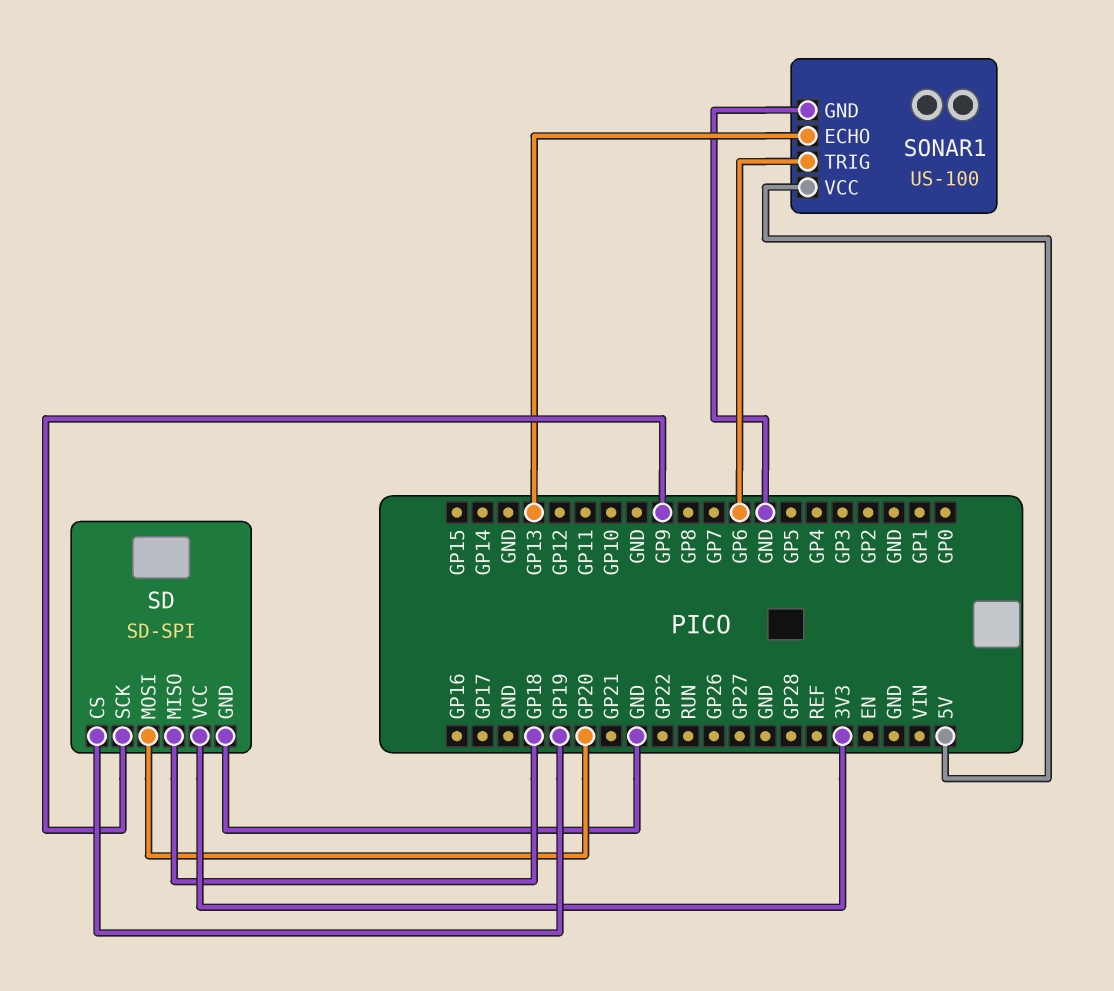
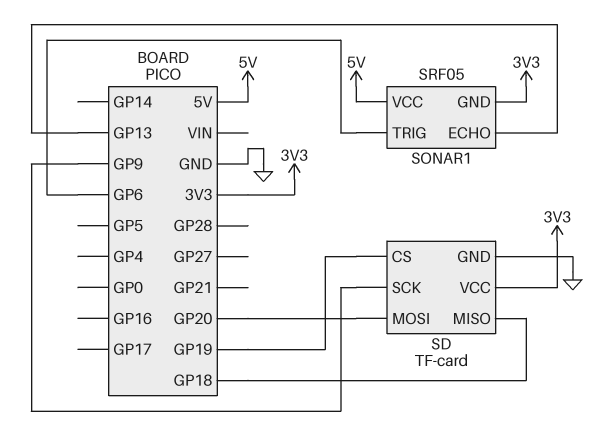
SD: SD-SPI -> TF-card
SONAR1: US-100 -> SRF05
SONAR1 pin GND: GND -> 3V3

